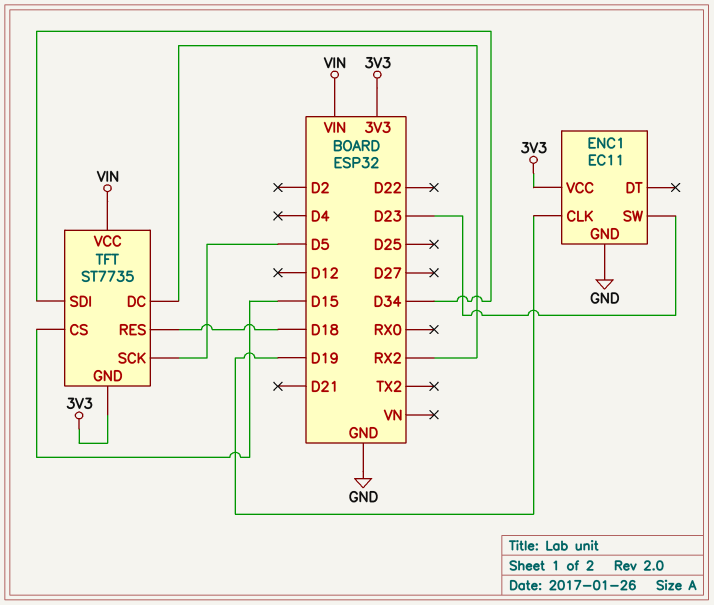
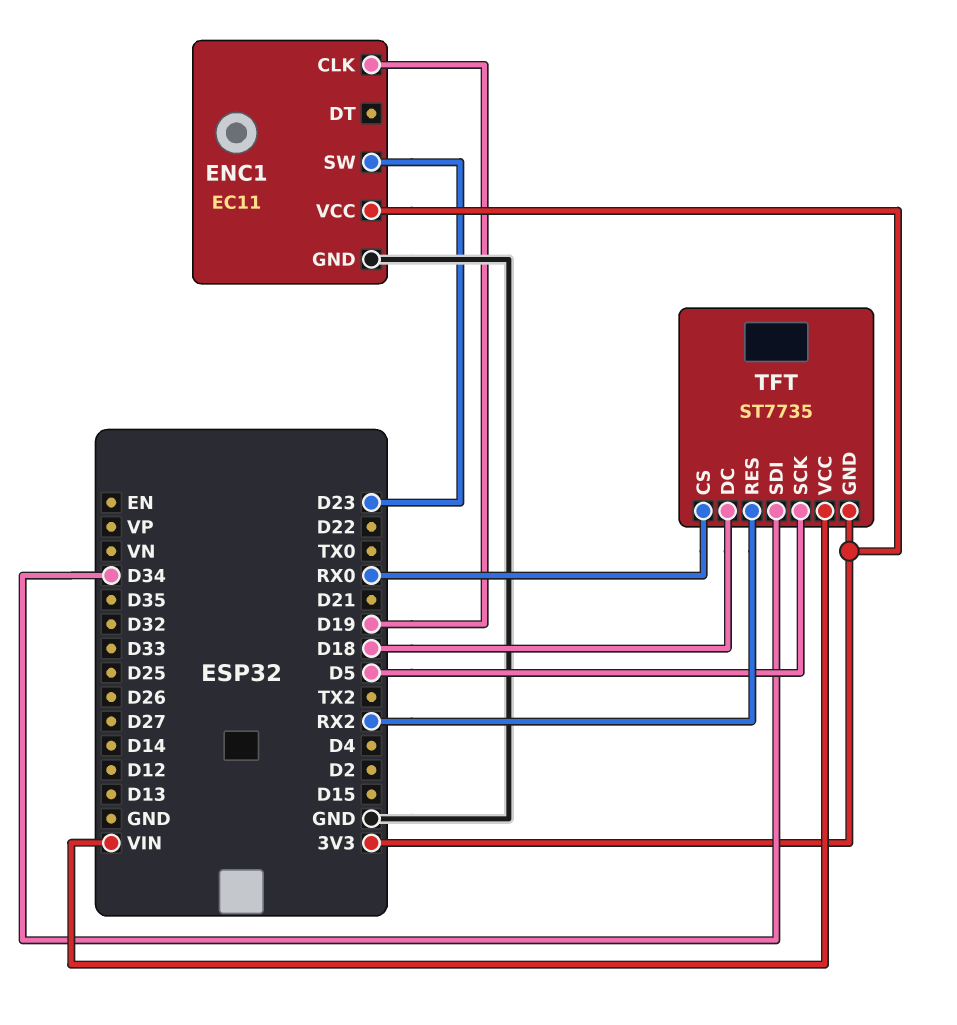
TFT pin CS: D15 -> RX0
TFT pin DC: RX2 -> D18
TFT pin RES: D18 -> RX2

